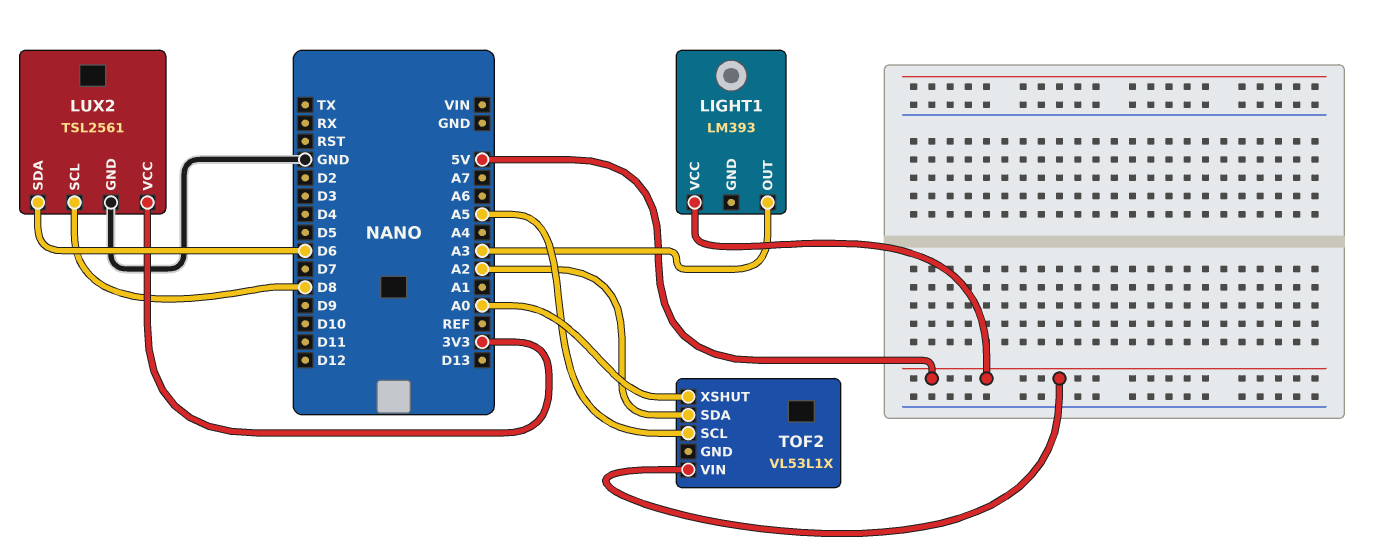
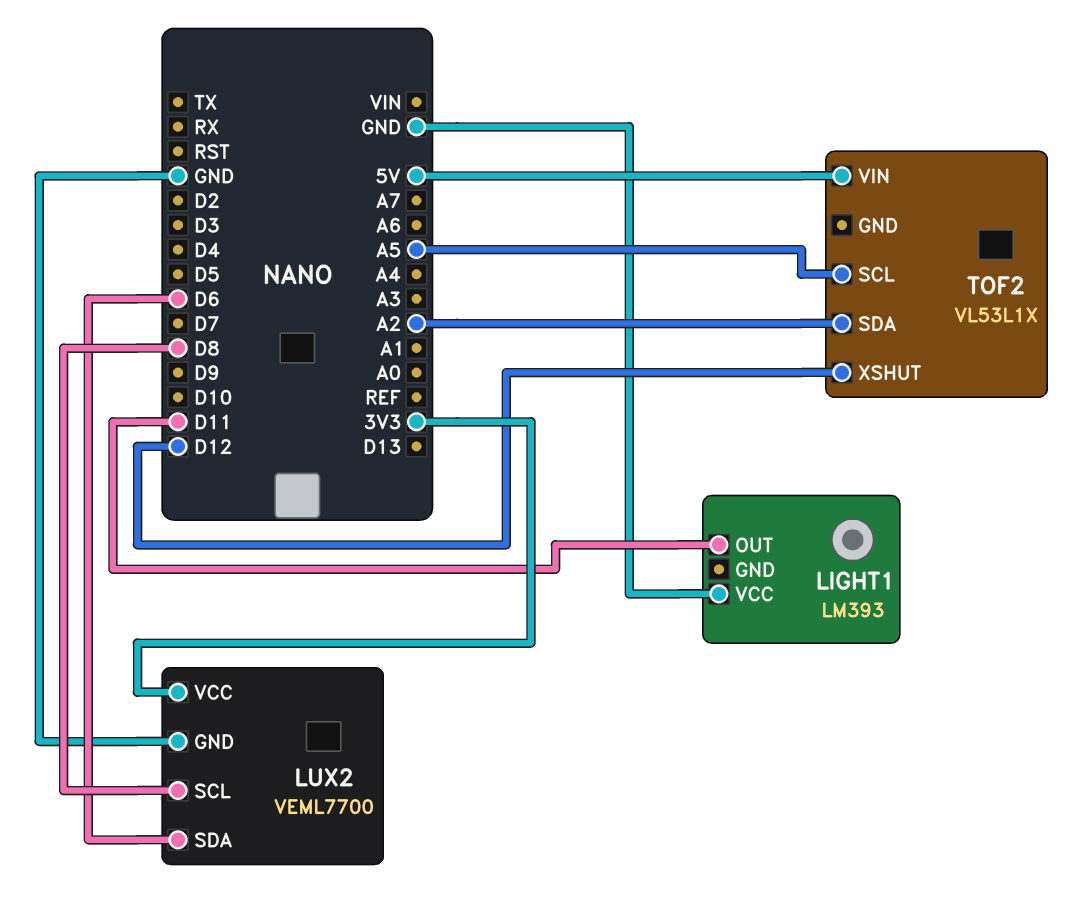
LIGHT1 pin OUT: A3 -> D11
LIGHT1 pin VCC: 5V -> GND
LUX2: TSL2561 -> VEML7700
TOF2 pin XSHUT: A0 -> D12

